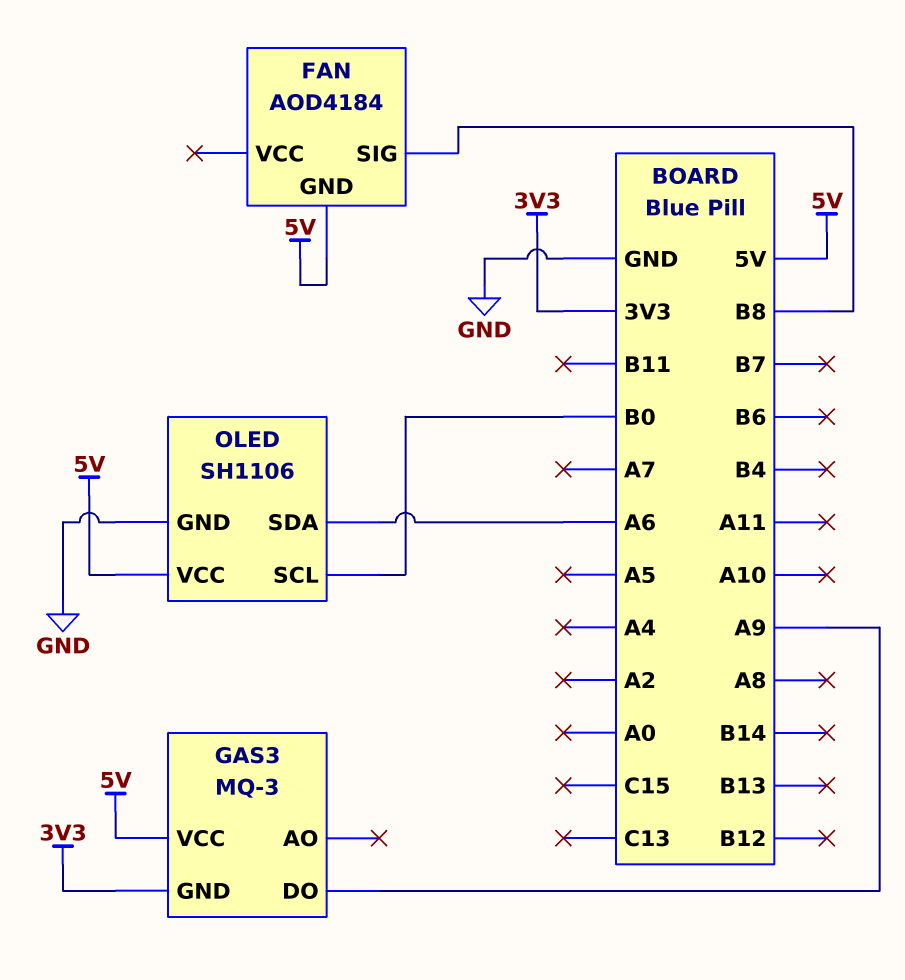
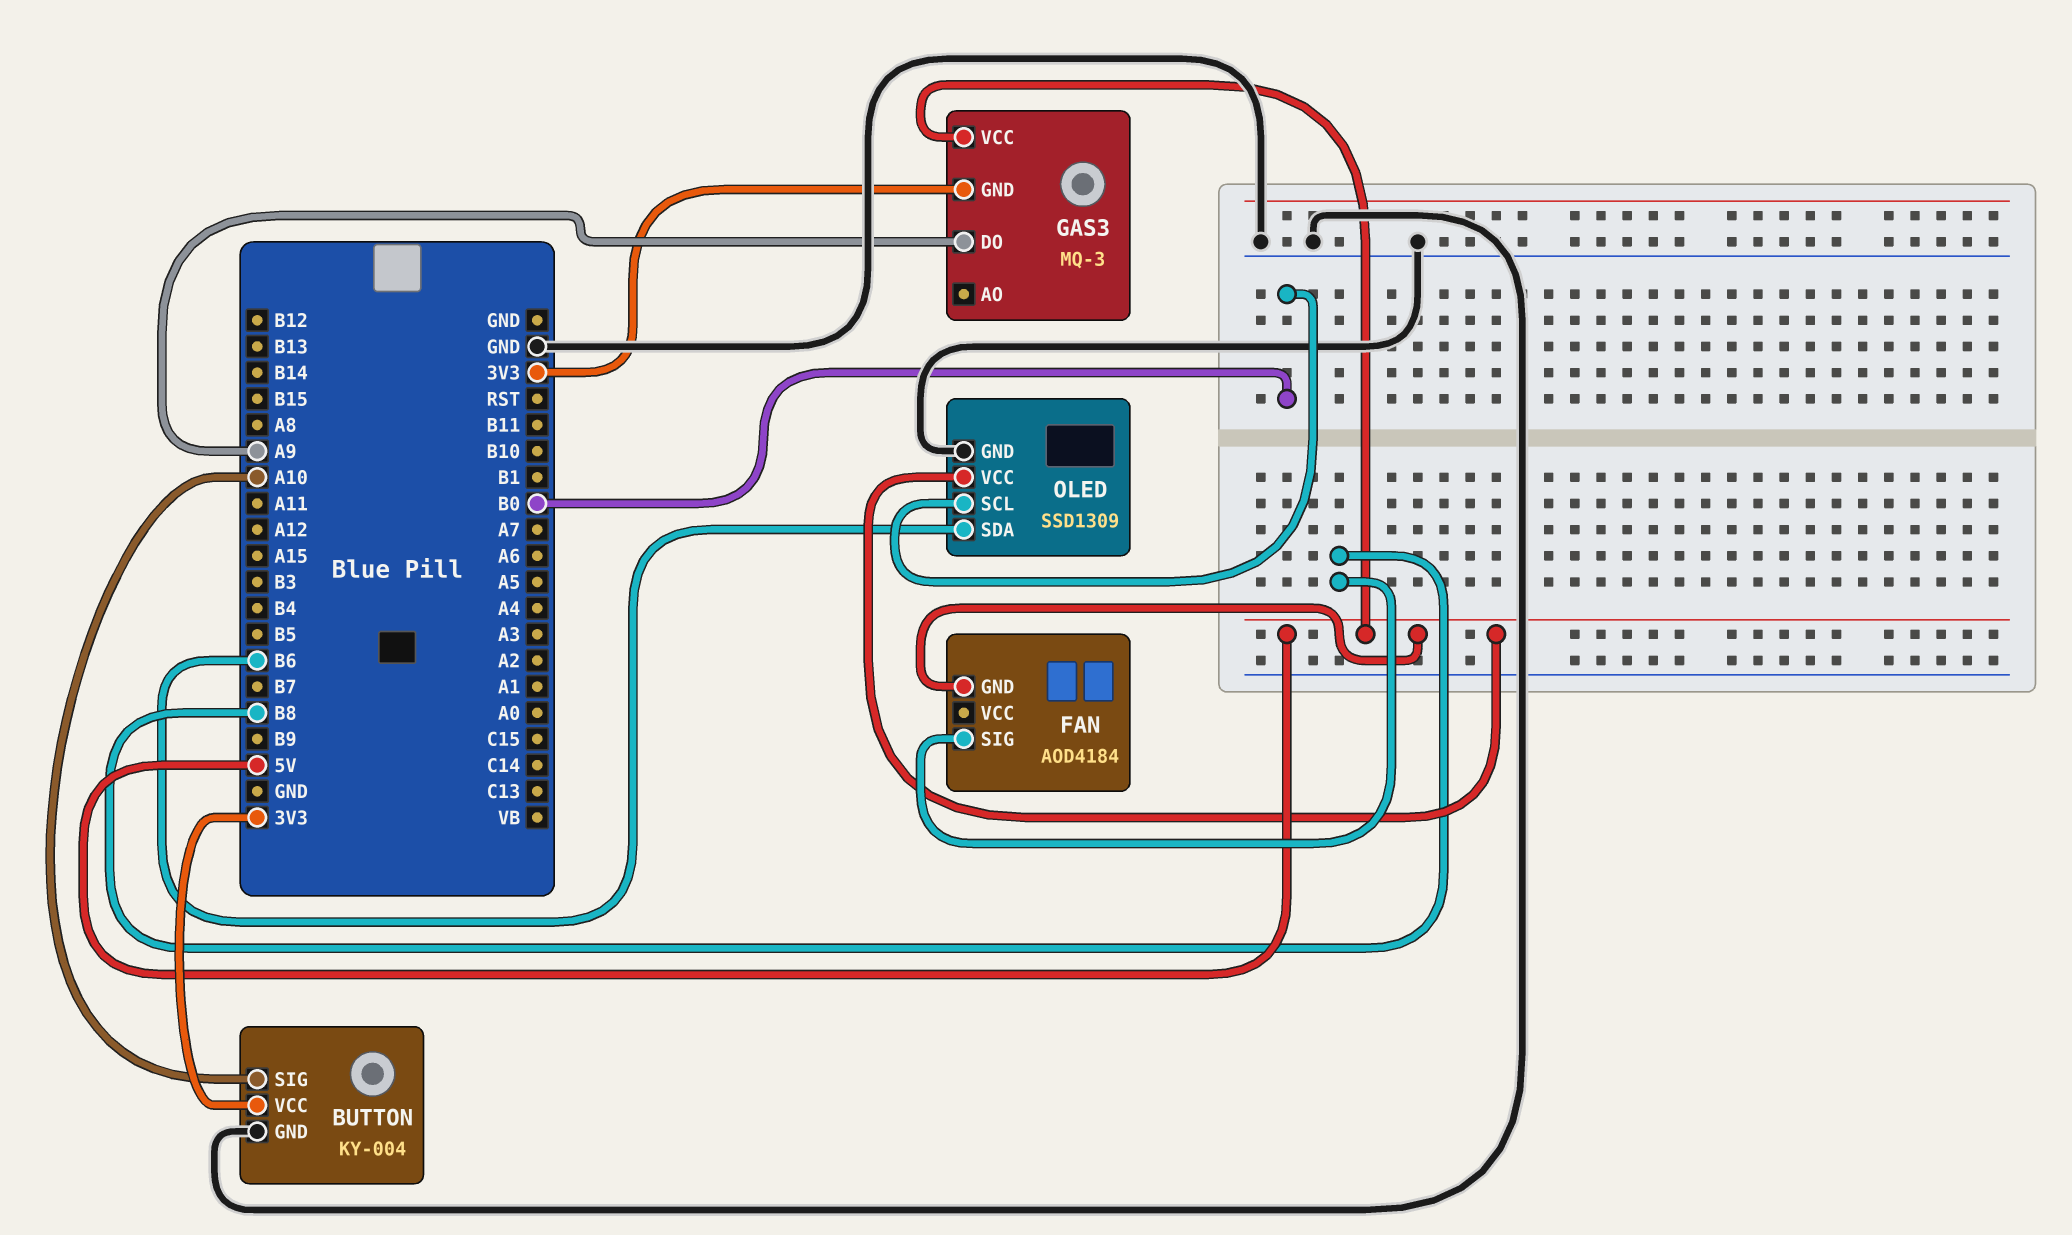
BUTTON: none -> KY-004
BUTTON pin GND: none -> GND
BUTTON pin SIG: none -> A10
BUTTON pin VCC: none -> 3V3
OLED: SH1106 -> SSD1309
OLED pin SDA: A6 -> B6

